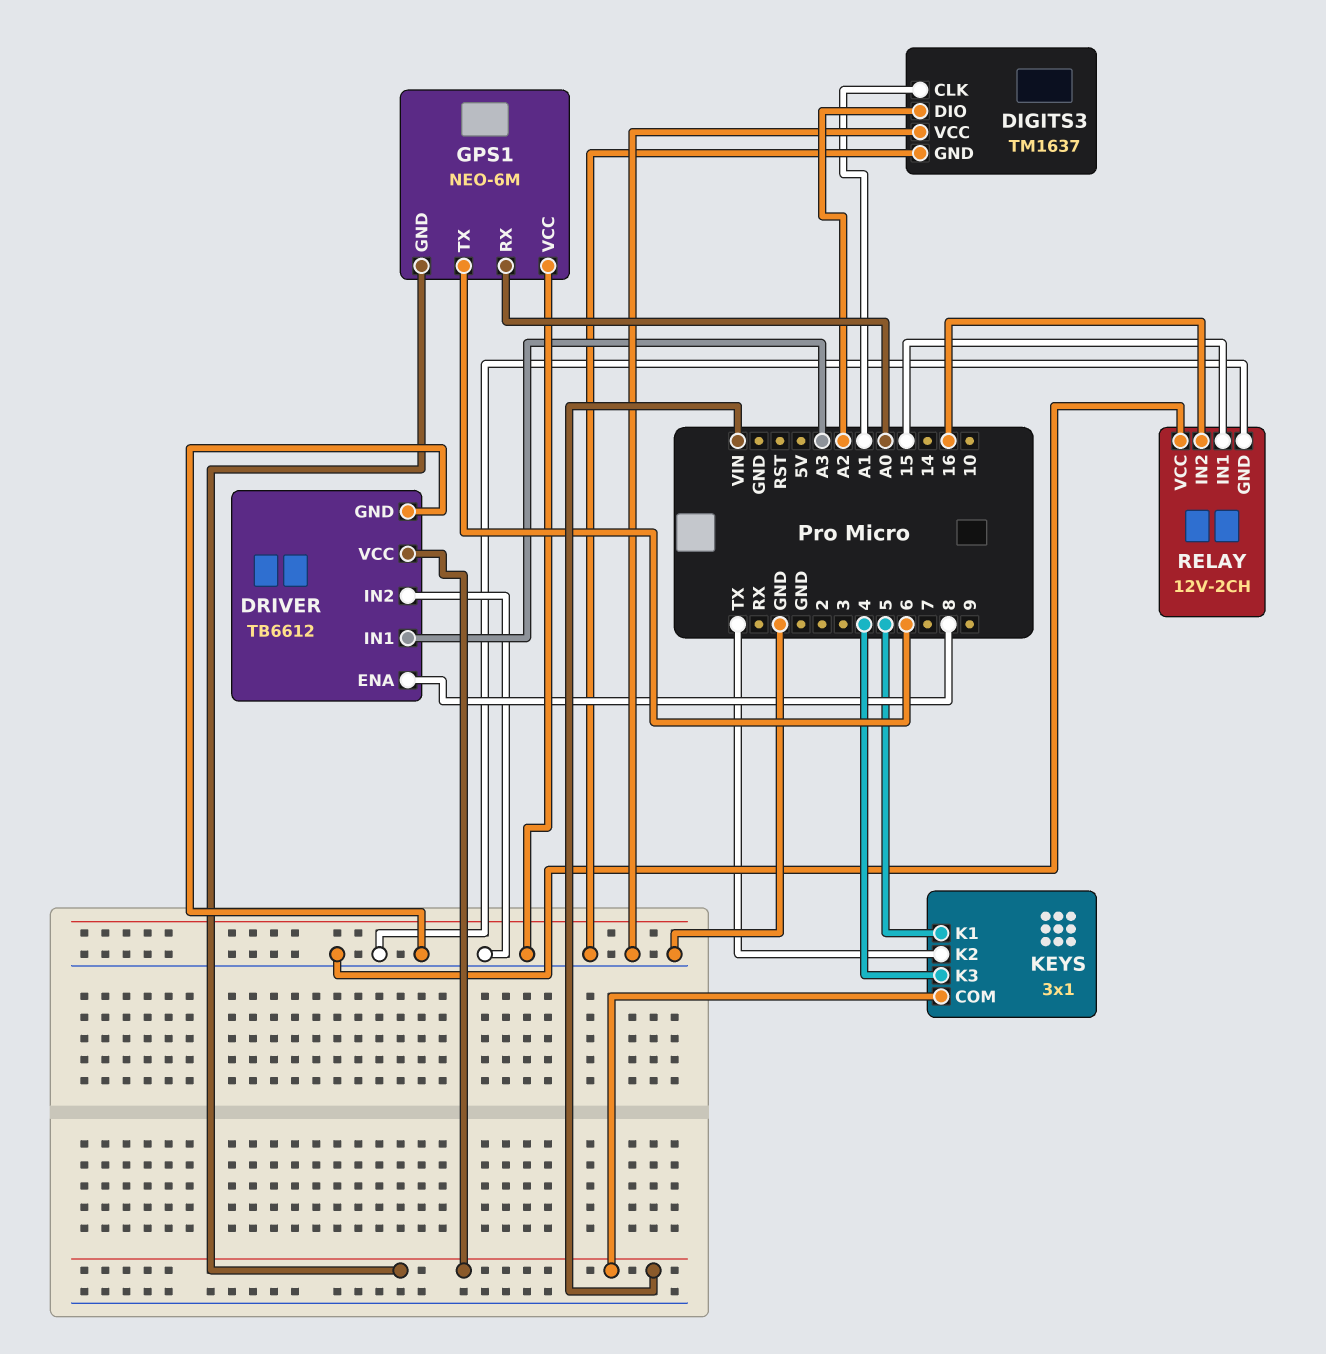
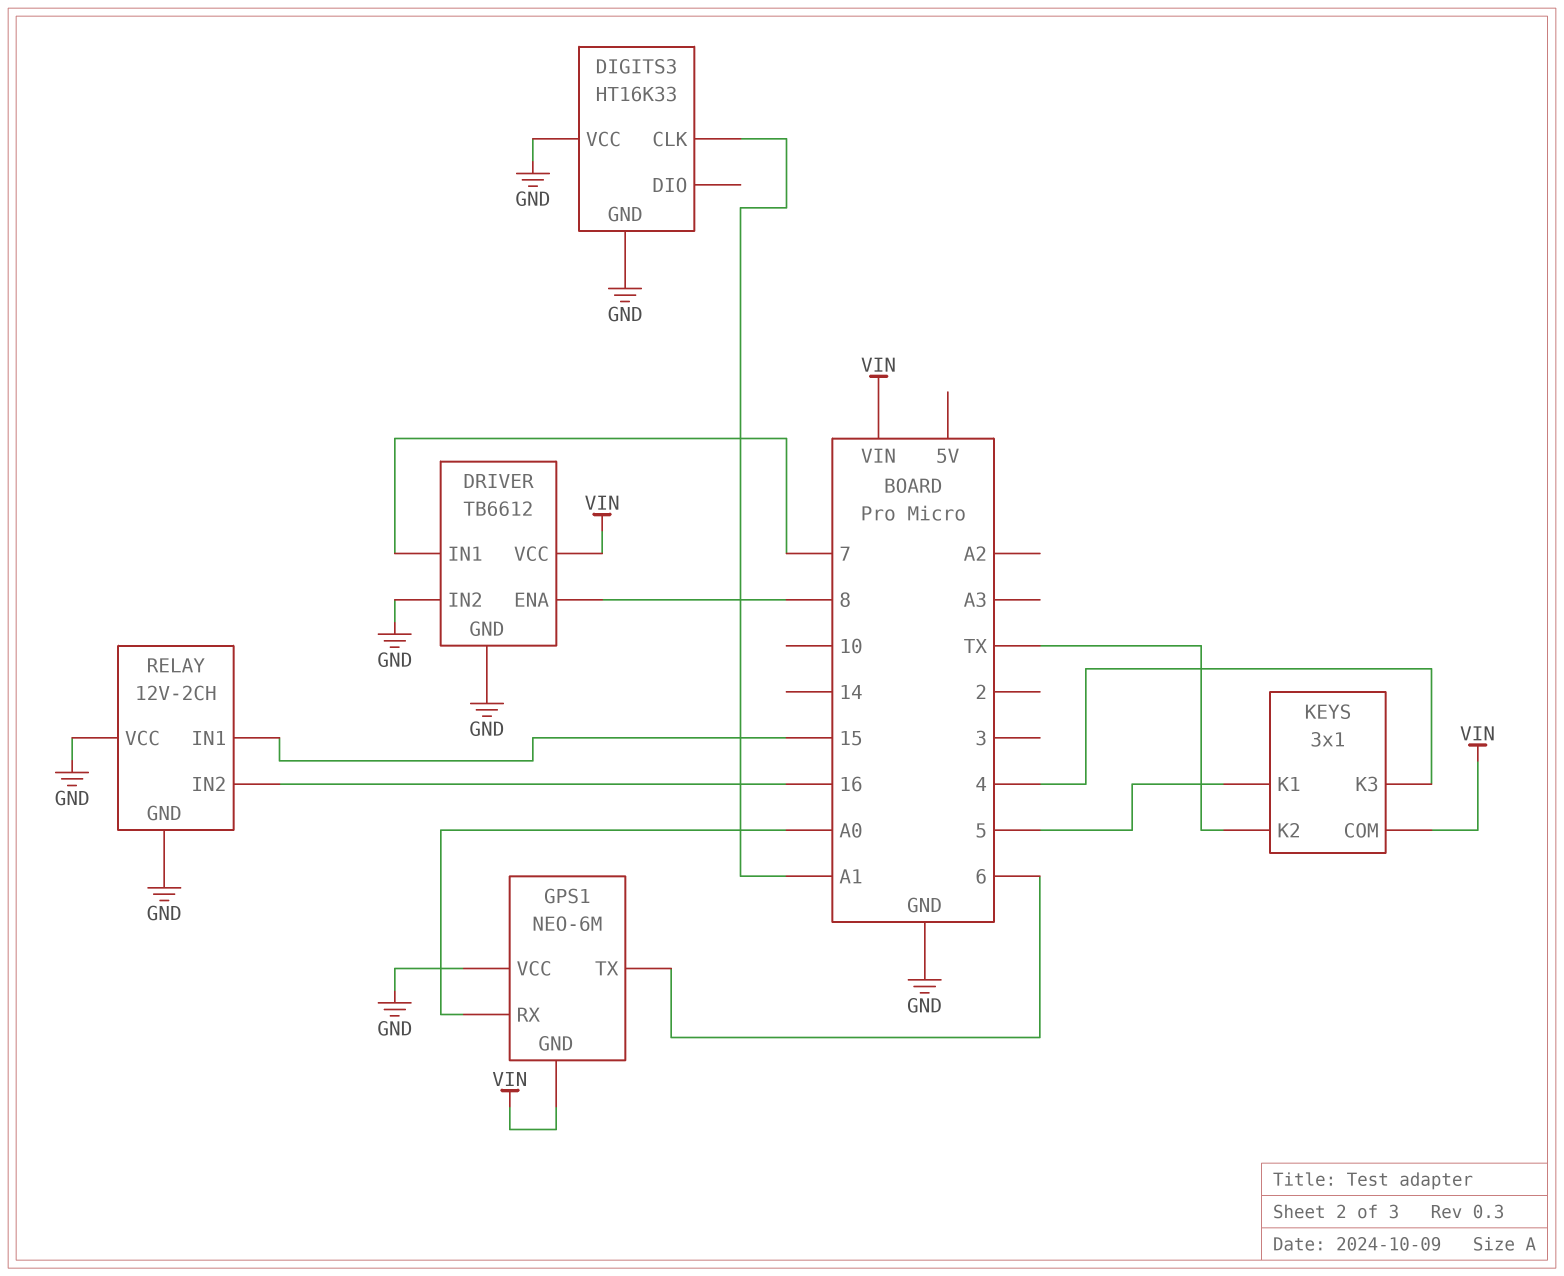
DIGITS3: TM1637 -> HT16K33
DIGITS3 pin DIO: A2 -> none
DRIVER pin IN1: A3 -> 7

